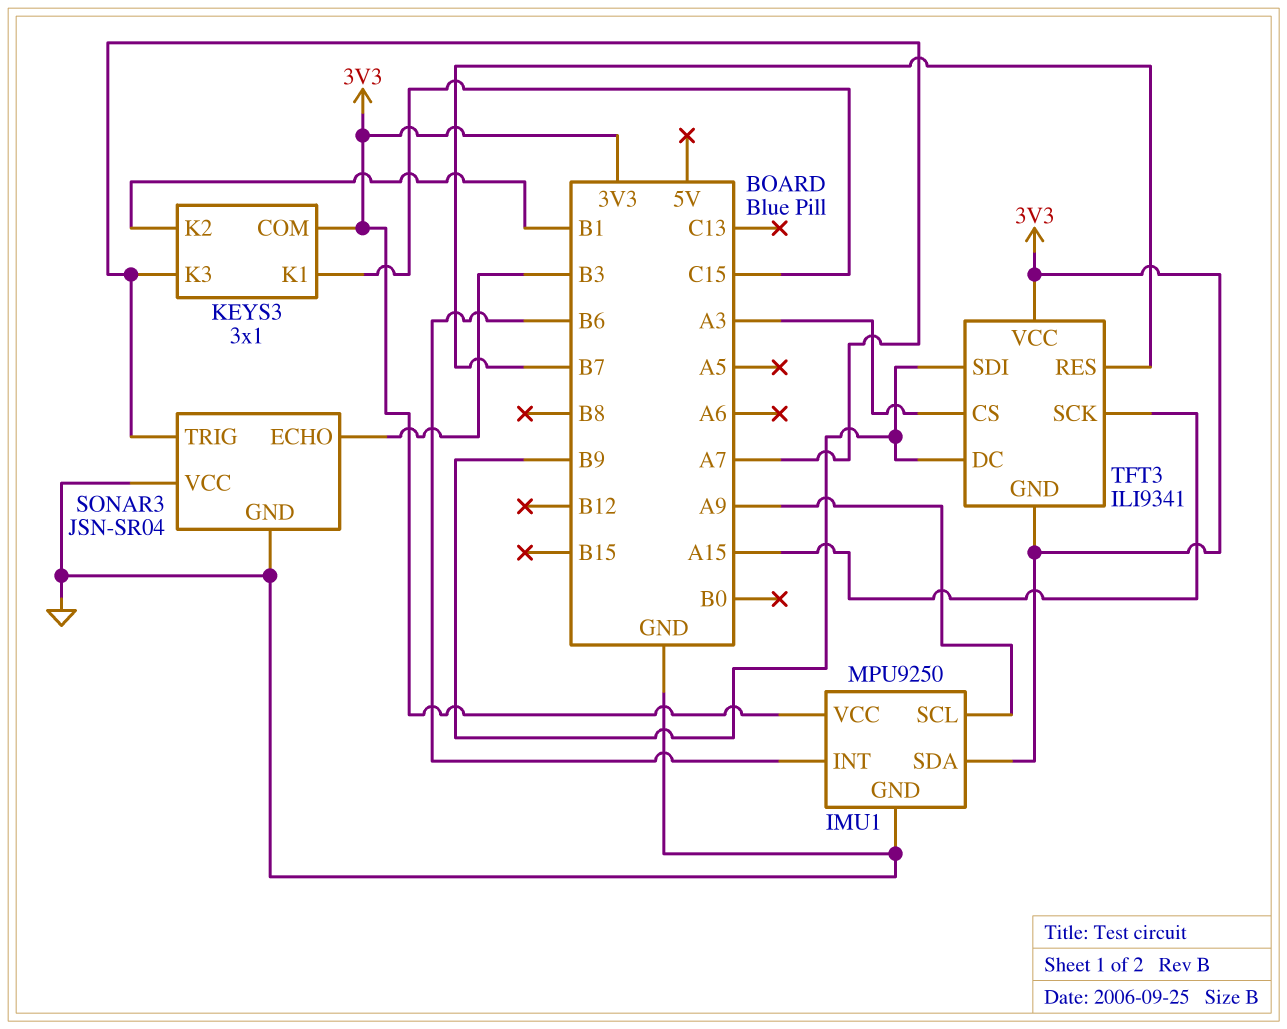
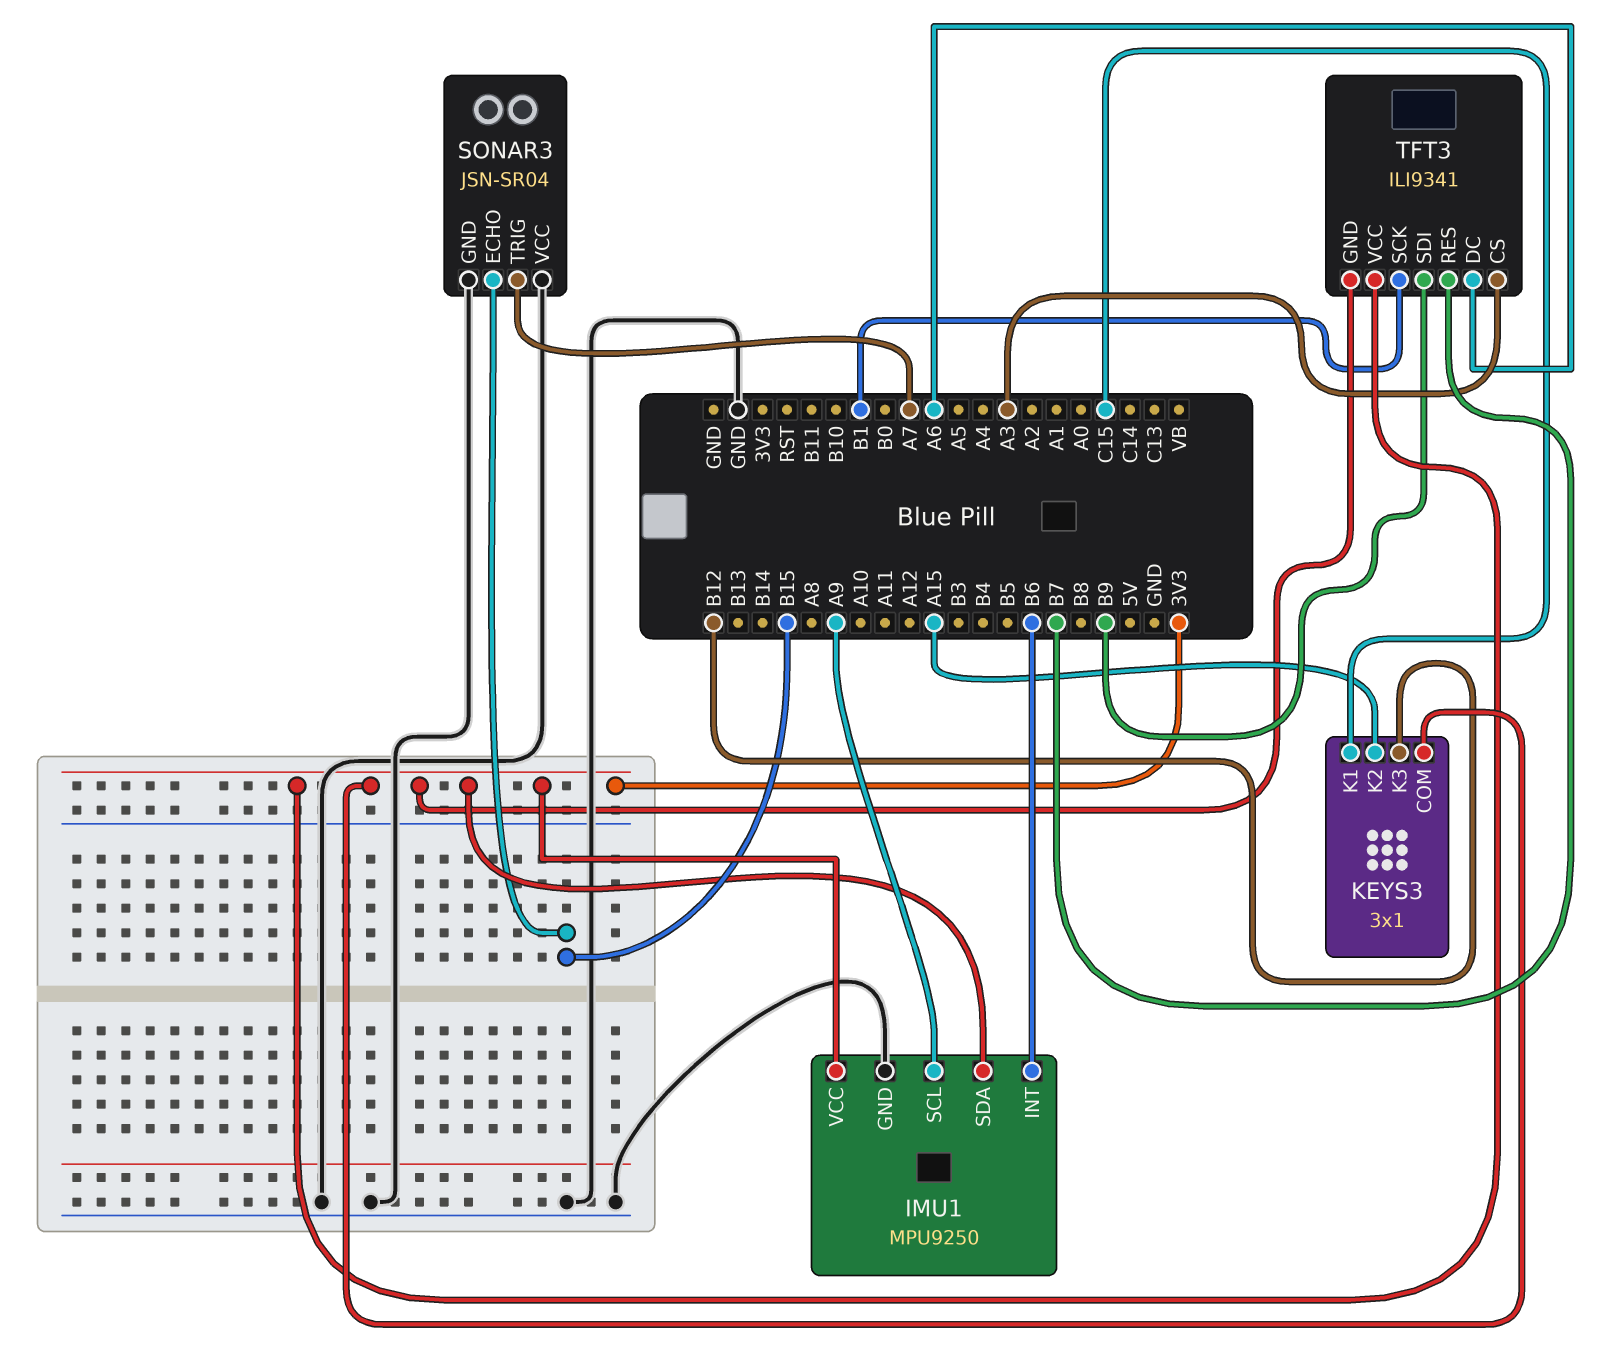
KEYS3 pin K2: B1 -> A15
KEYS3 pin K3: A7 -> B12
SONAR3 pin ECHO: B3 -> B15
TFT3 pin DC: B9 -> A6
TFT3 pin SCK: A15 -> B1

